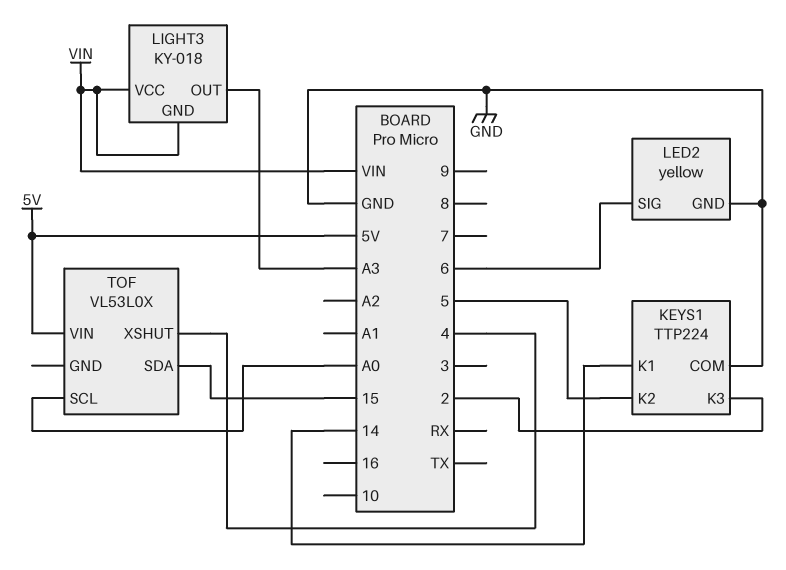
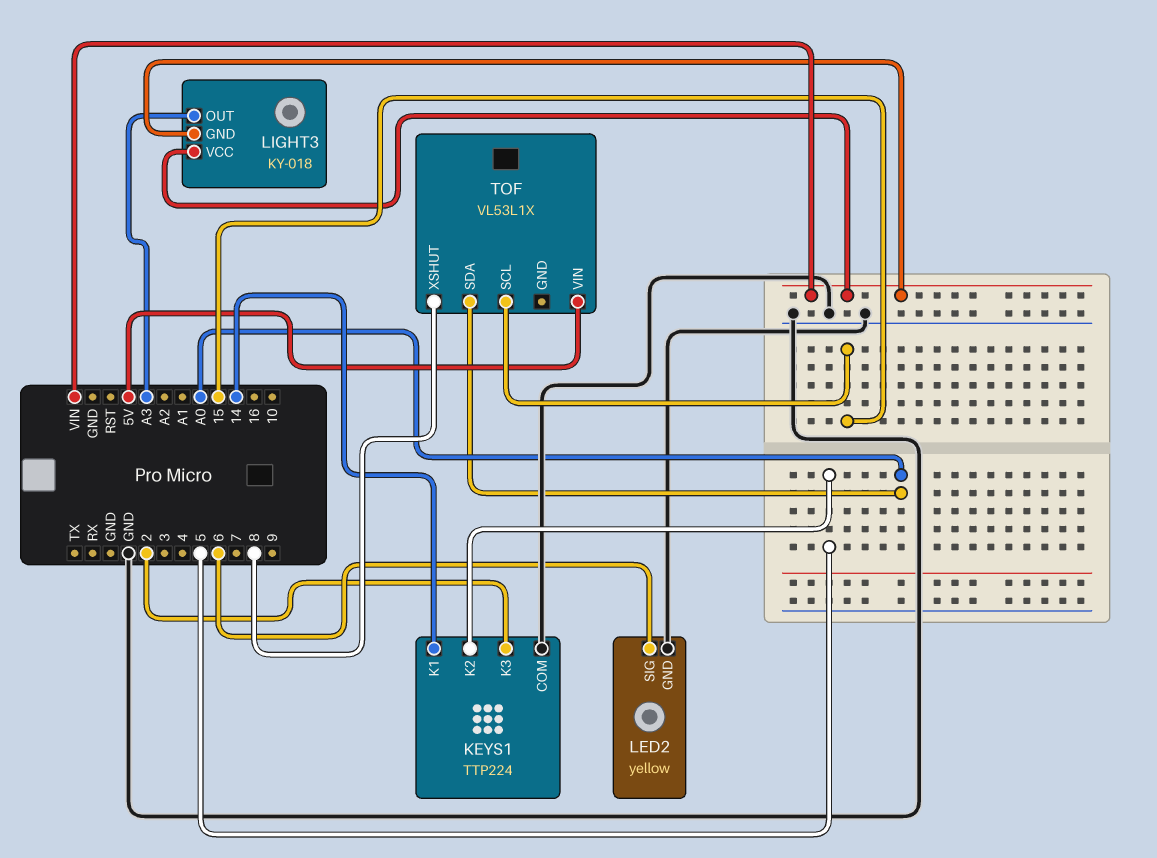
TOF: VL53L0X -> VL53L1X
TOF pin SCL: A0 -> 15
TOF pin SDA: 15 -> A0
TOF pin XSHUT: 4 -> 8

